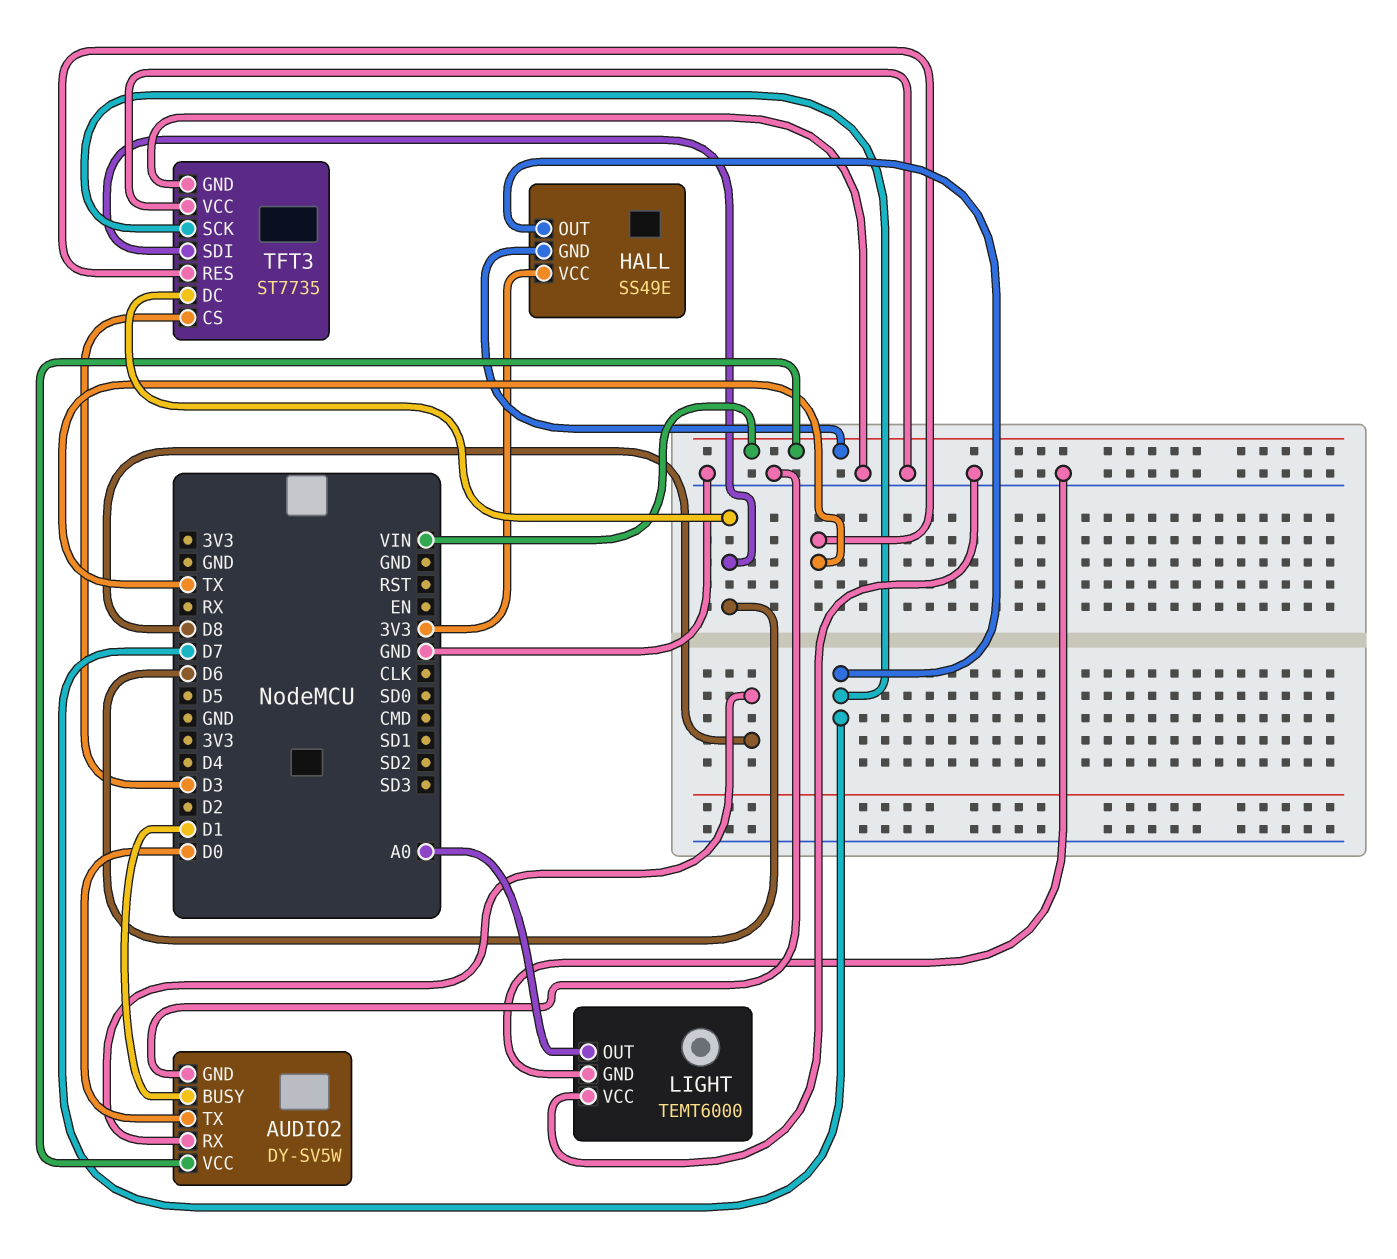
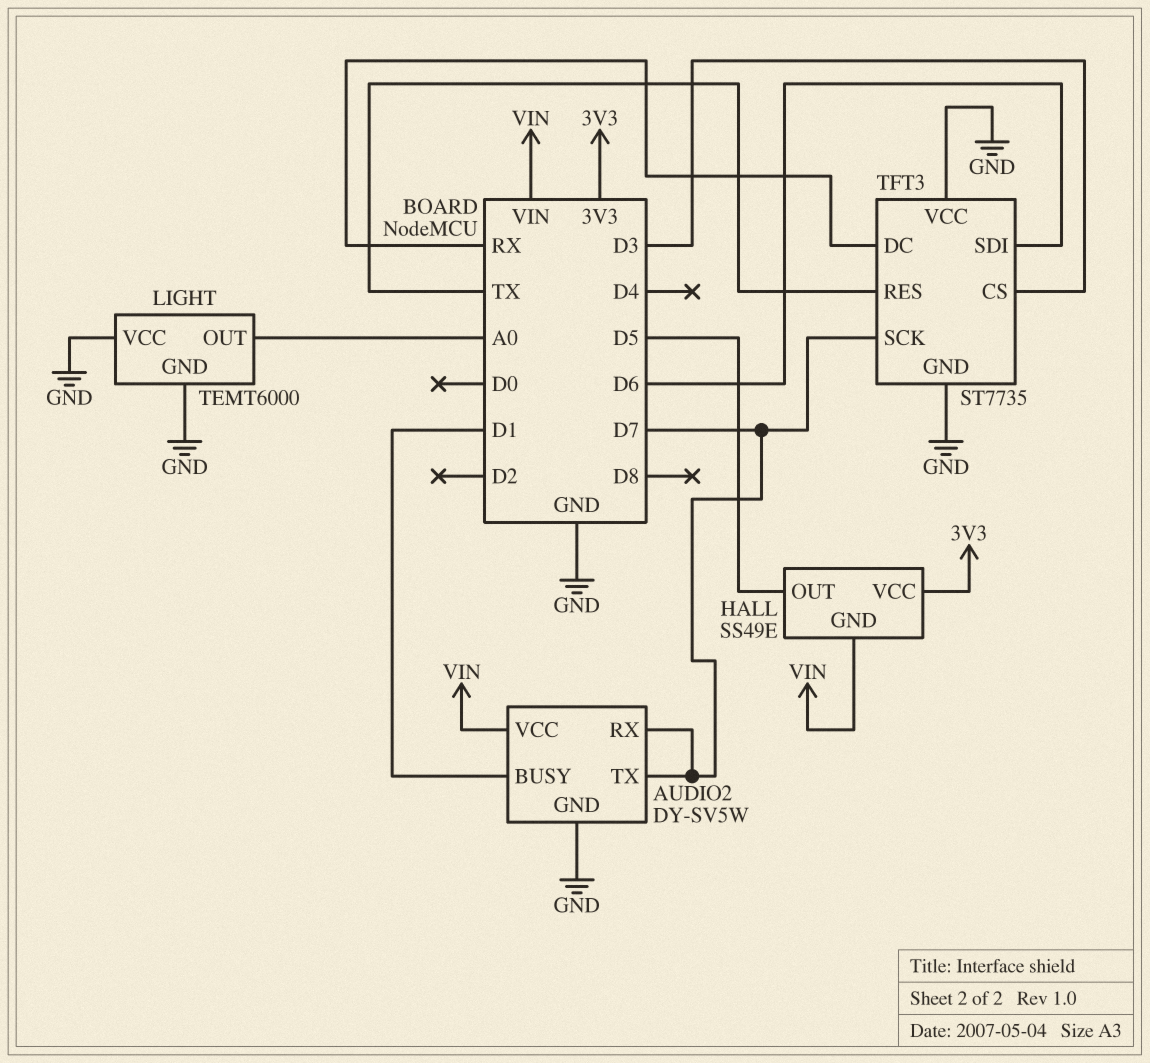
AUDIO2 pin RX: D8 -> D7
AUDIO2 pin TX: D0 -> D7
HALL pin OUT: D7 -> D5
TFT3 pin DC: D6 -> RX

